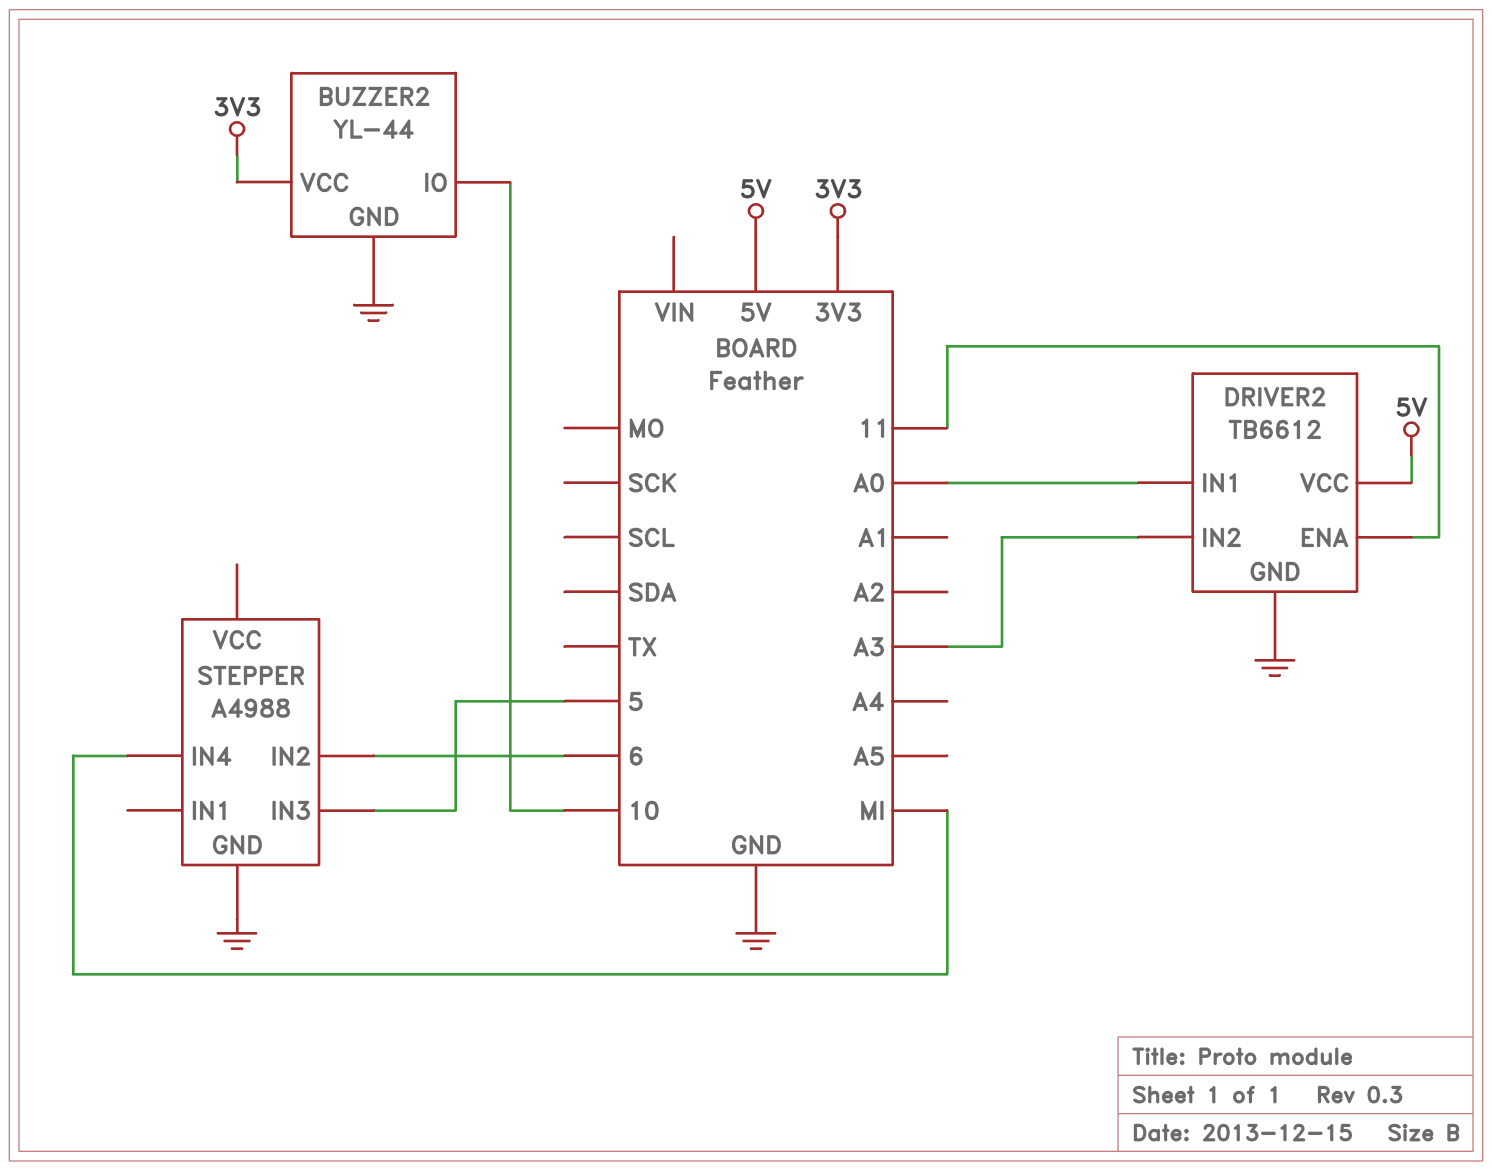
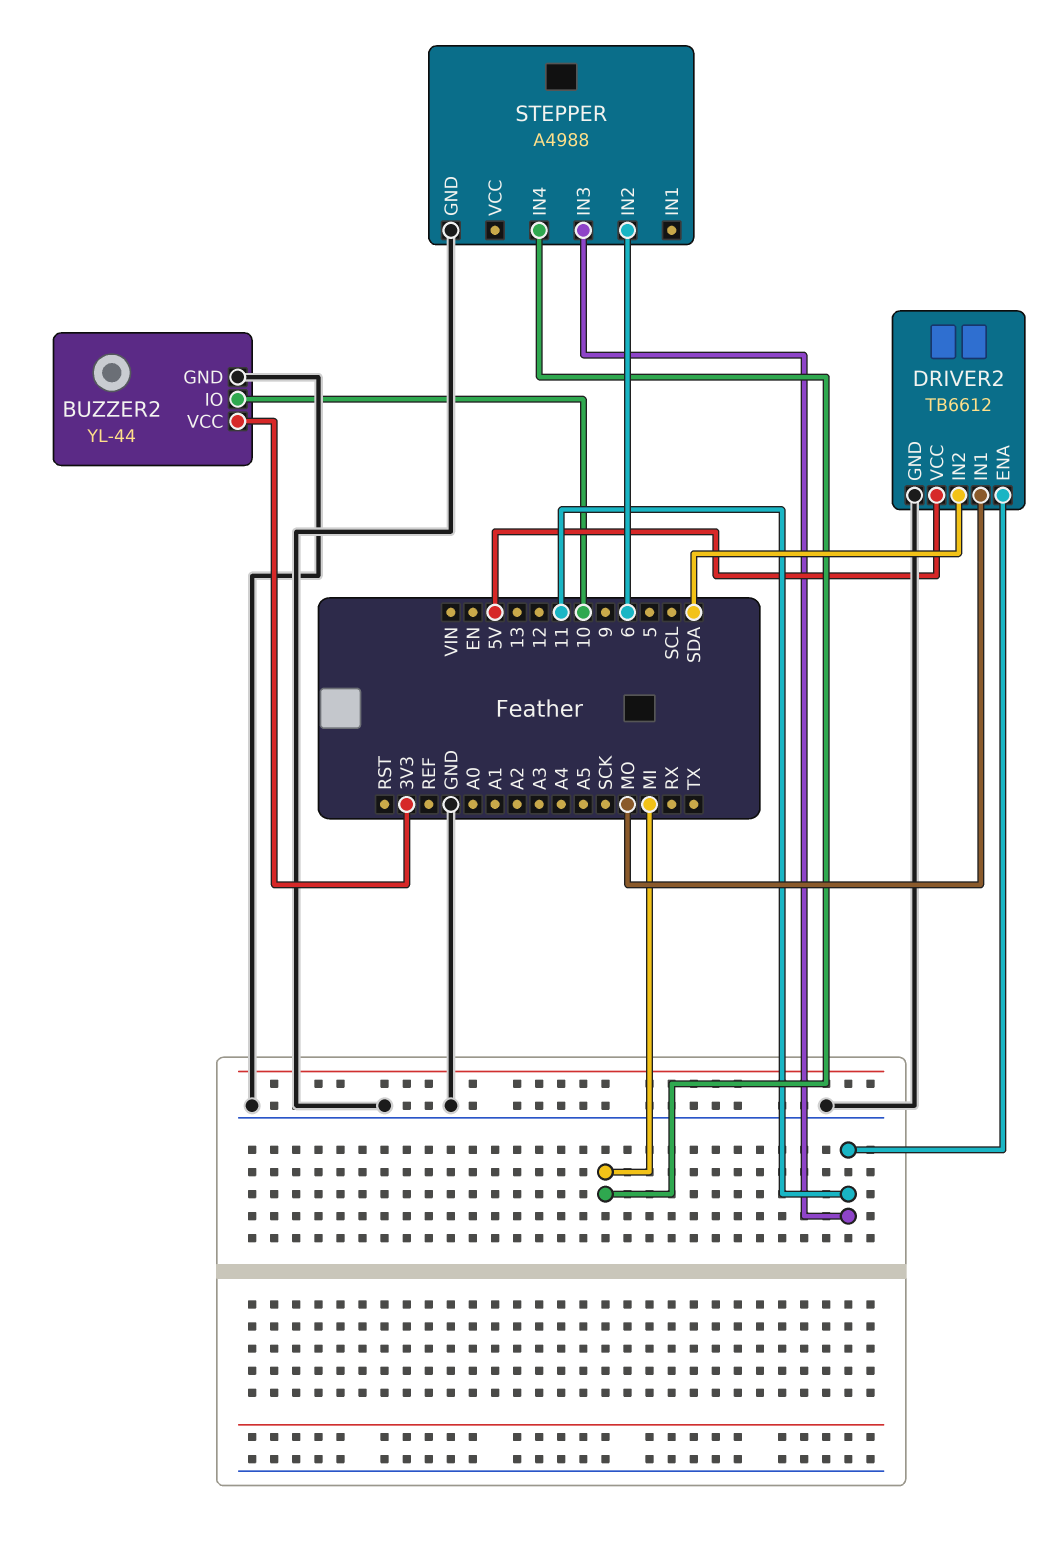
DRIVER2 pin IN1: A0 -> MO
DRIVER2 pin IN2: A3 -> SDA
STEPPER pin IN3: 5 -> 11

